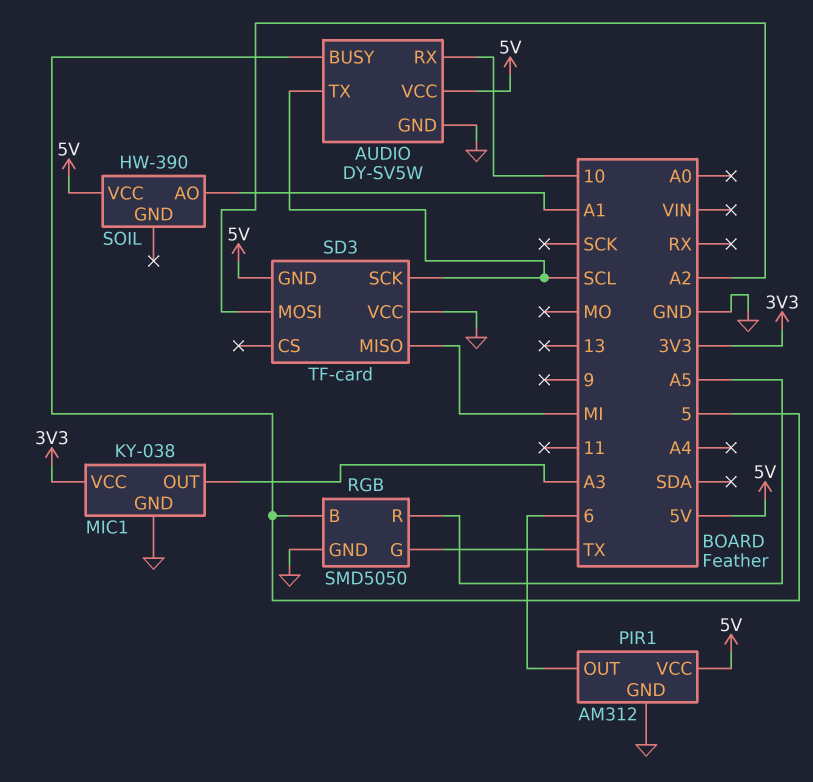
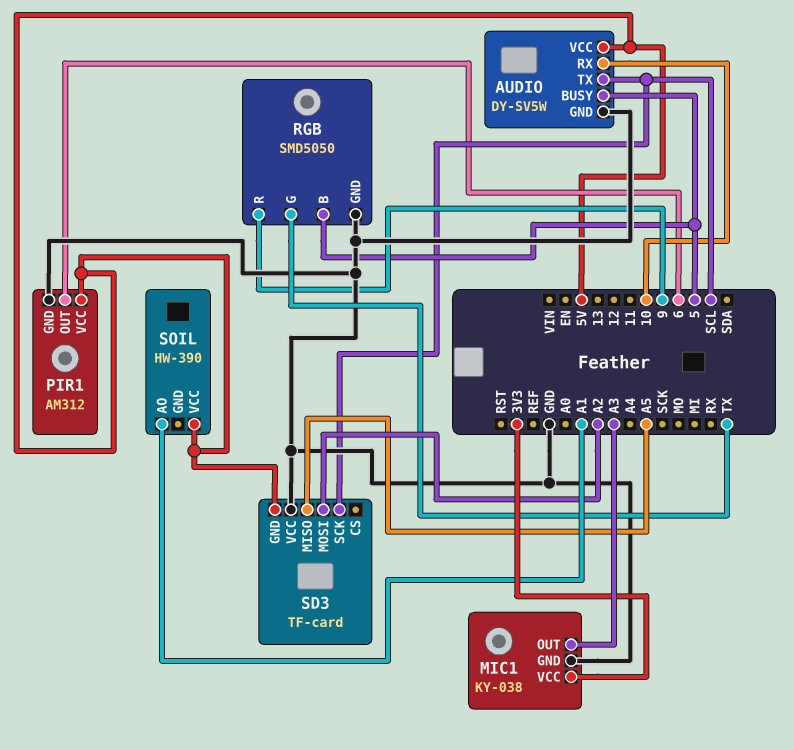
RGB pin R: A5 -> 9
SD3 pin MISO: MI -> A5

